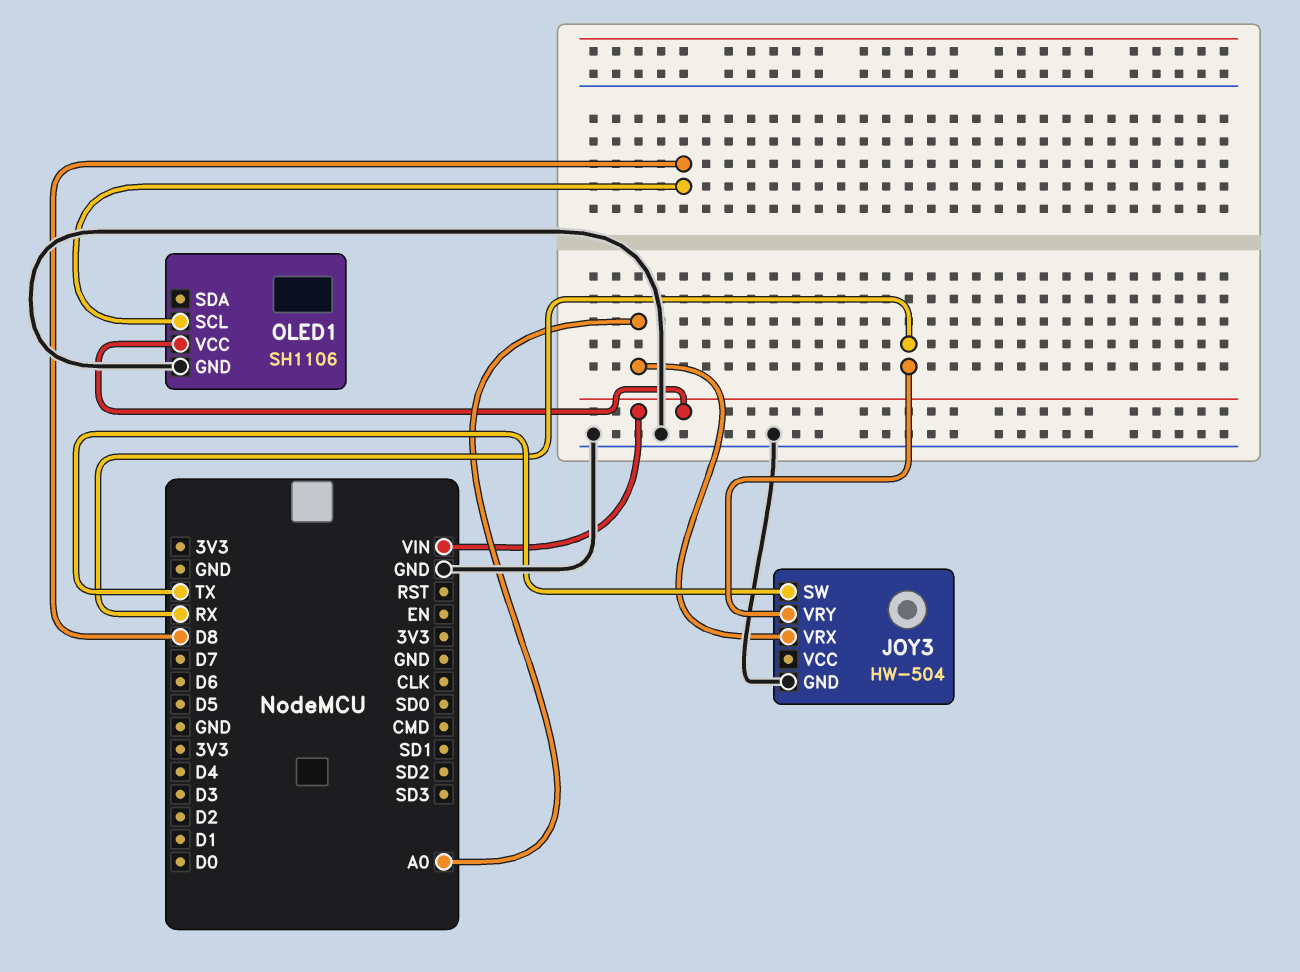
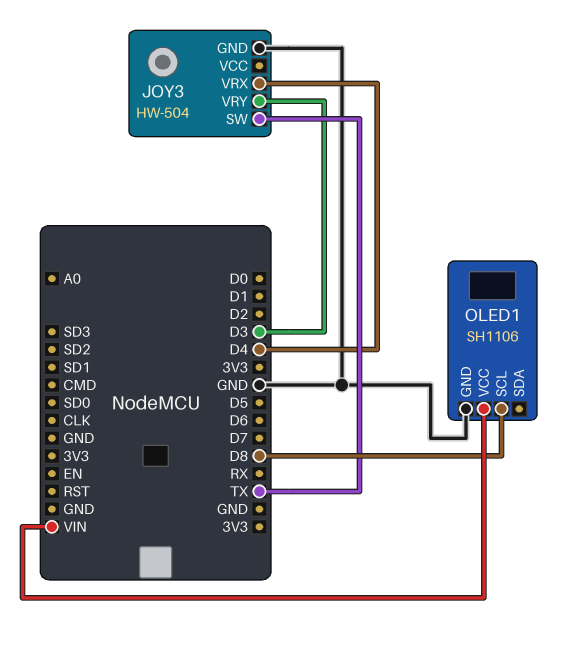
JOY3 pin VRX: A0 -> D4
JOY3 pin VRY: RX -> D3

